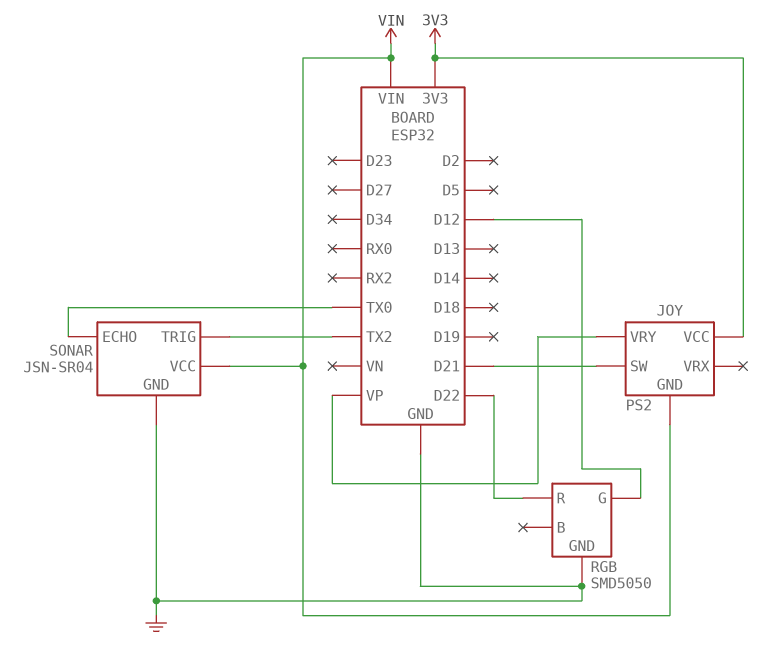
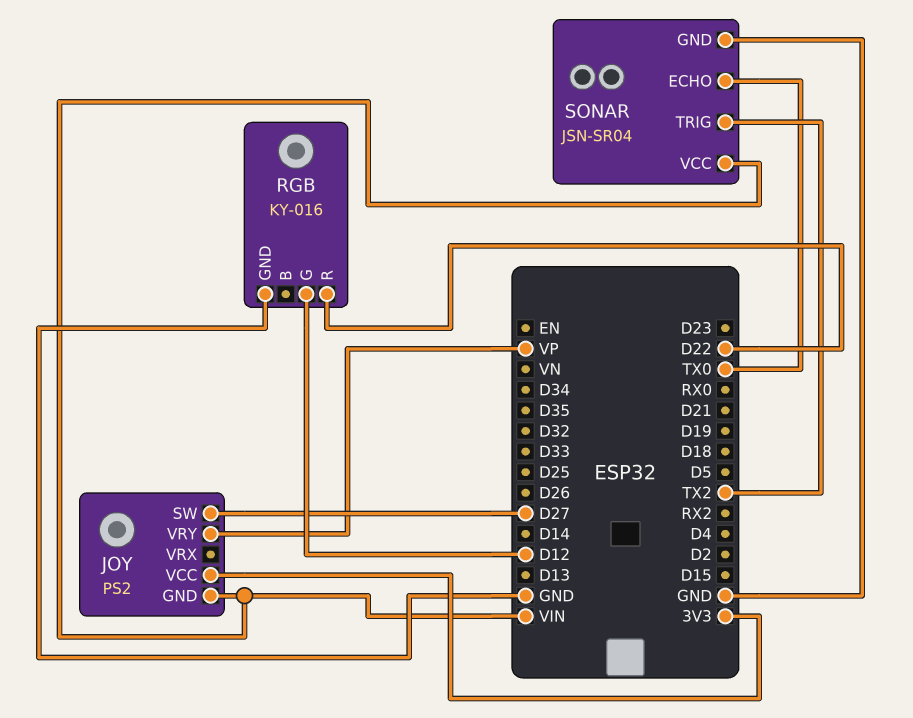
JOY pin SW: D21 -> D27
RGB: SMD5050 -> KY-016

